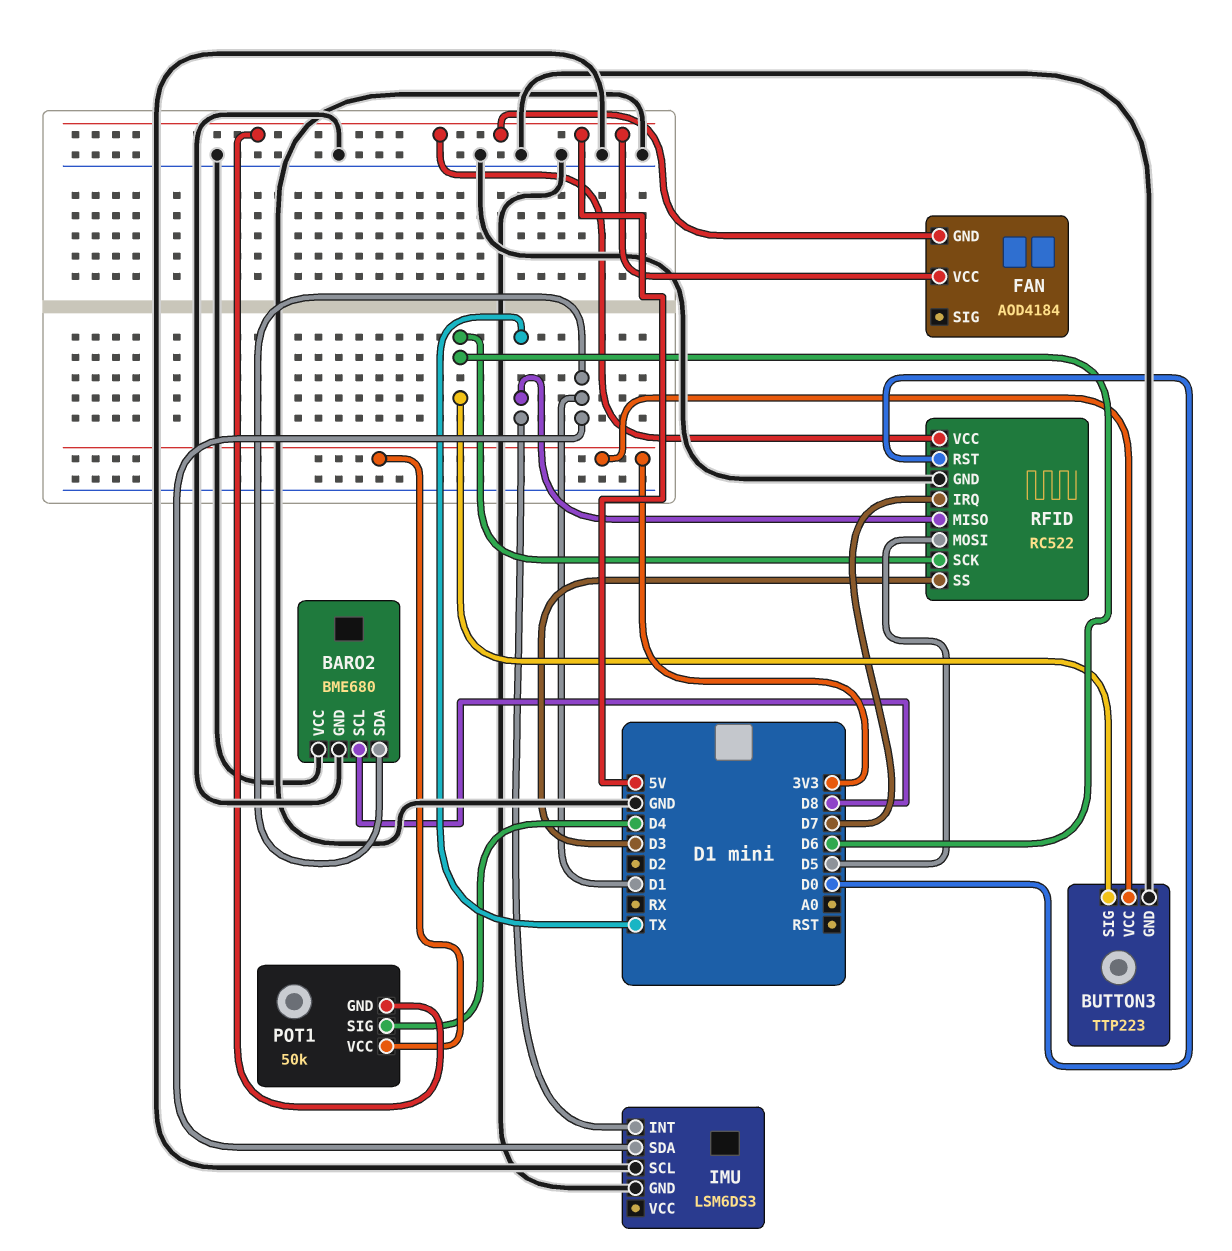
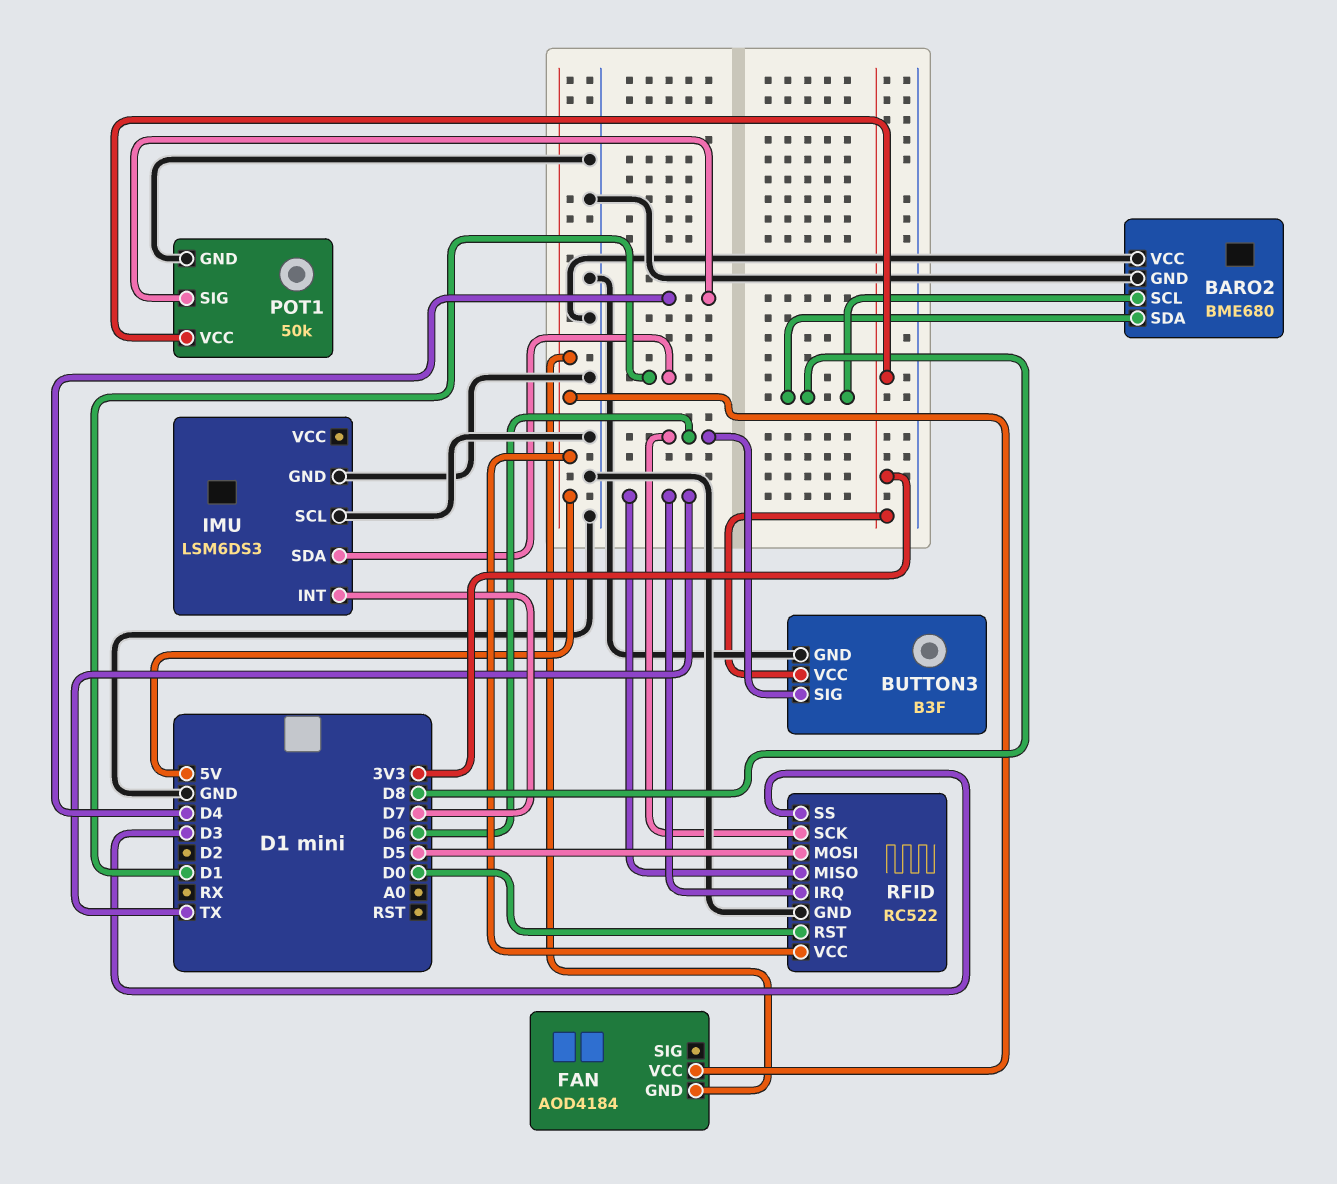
BARO2 pin SDA: D1 -> D8
BUTTON3: TTP223 -> B3F
IMU pin INT: TX -> D7
POT1 pin GND: 5V -> GND
RFID pin IRQ: D7 -> TX

